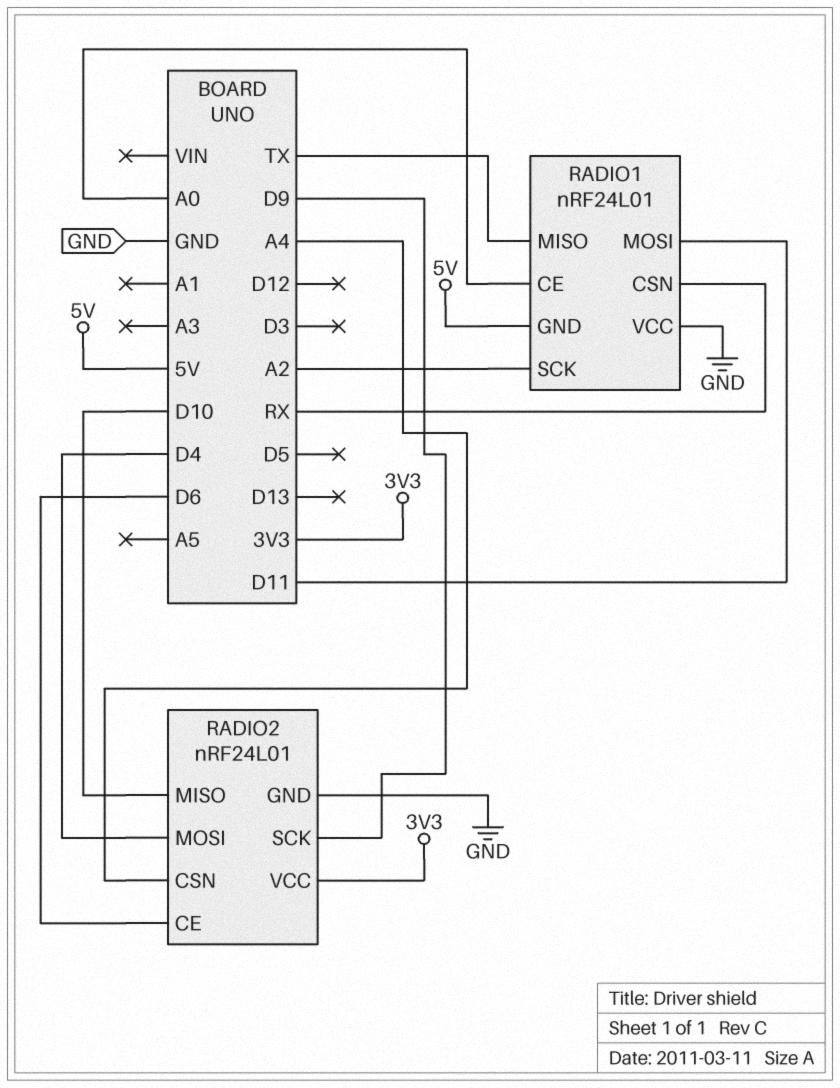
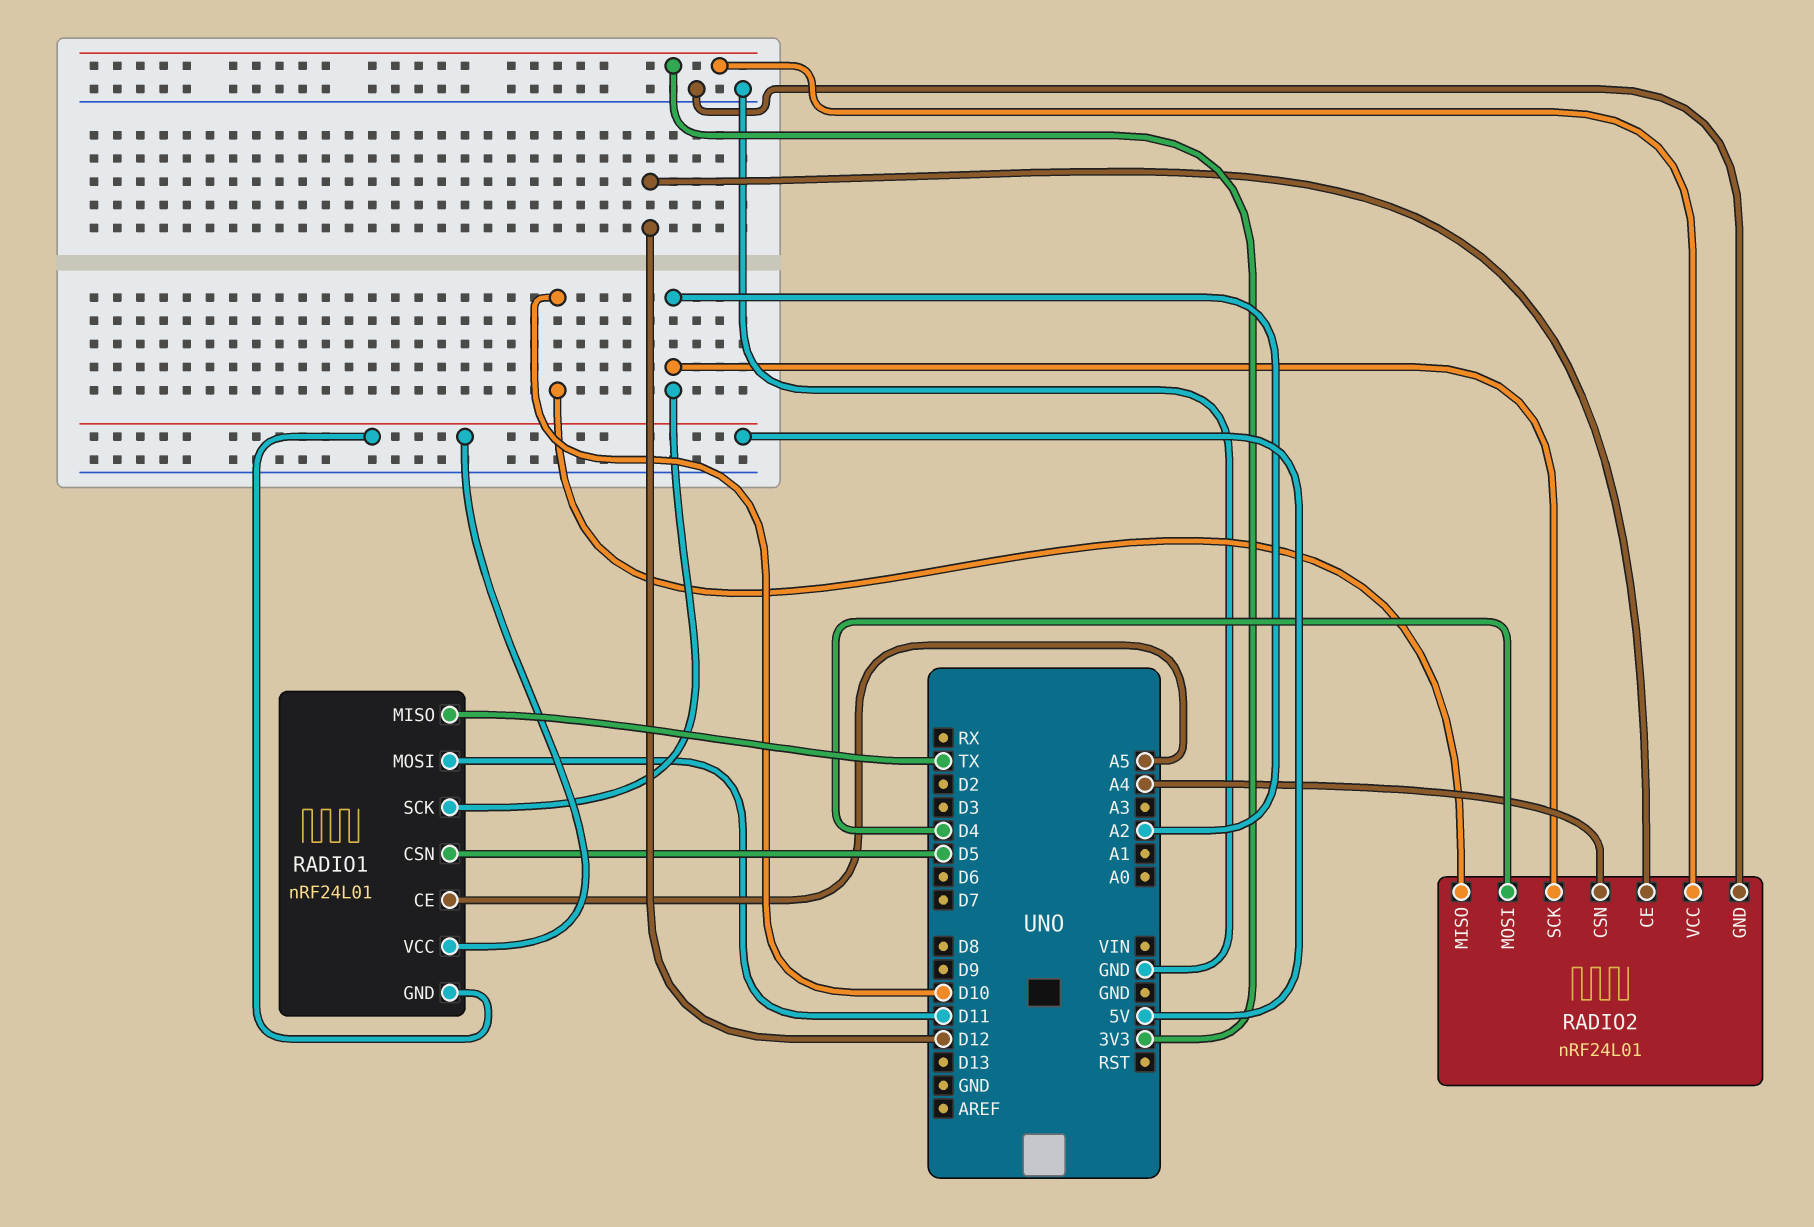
RADIO1 pin CE: A0 -> A5
RADIO1 pin CSN: RX -> D5
RADIO1 pin VCC: GND -> 5V
RADIO2 pin CE: D6 -> D12
RADIO2 pin SCK: D9 -> A2

